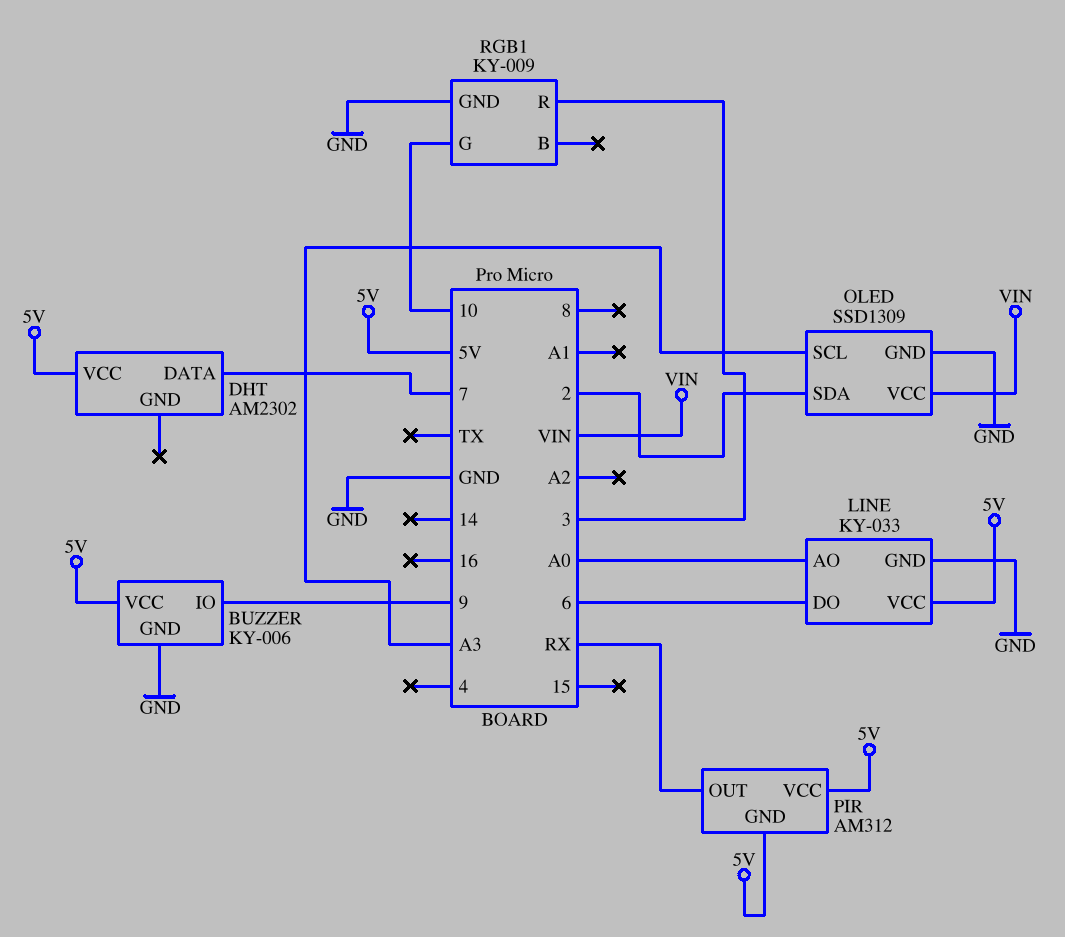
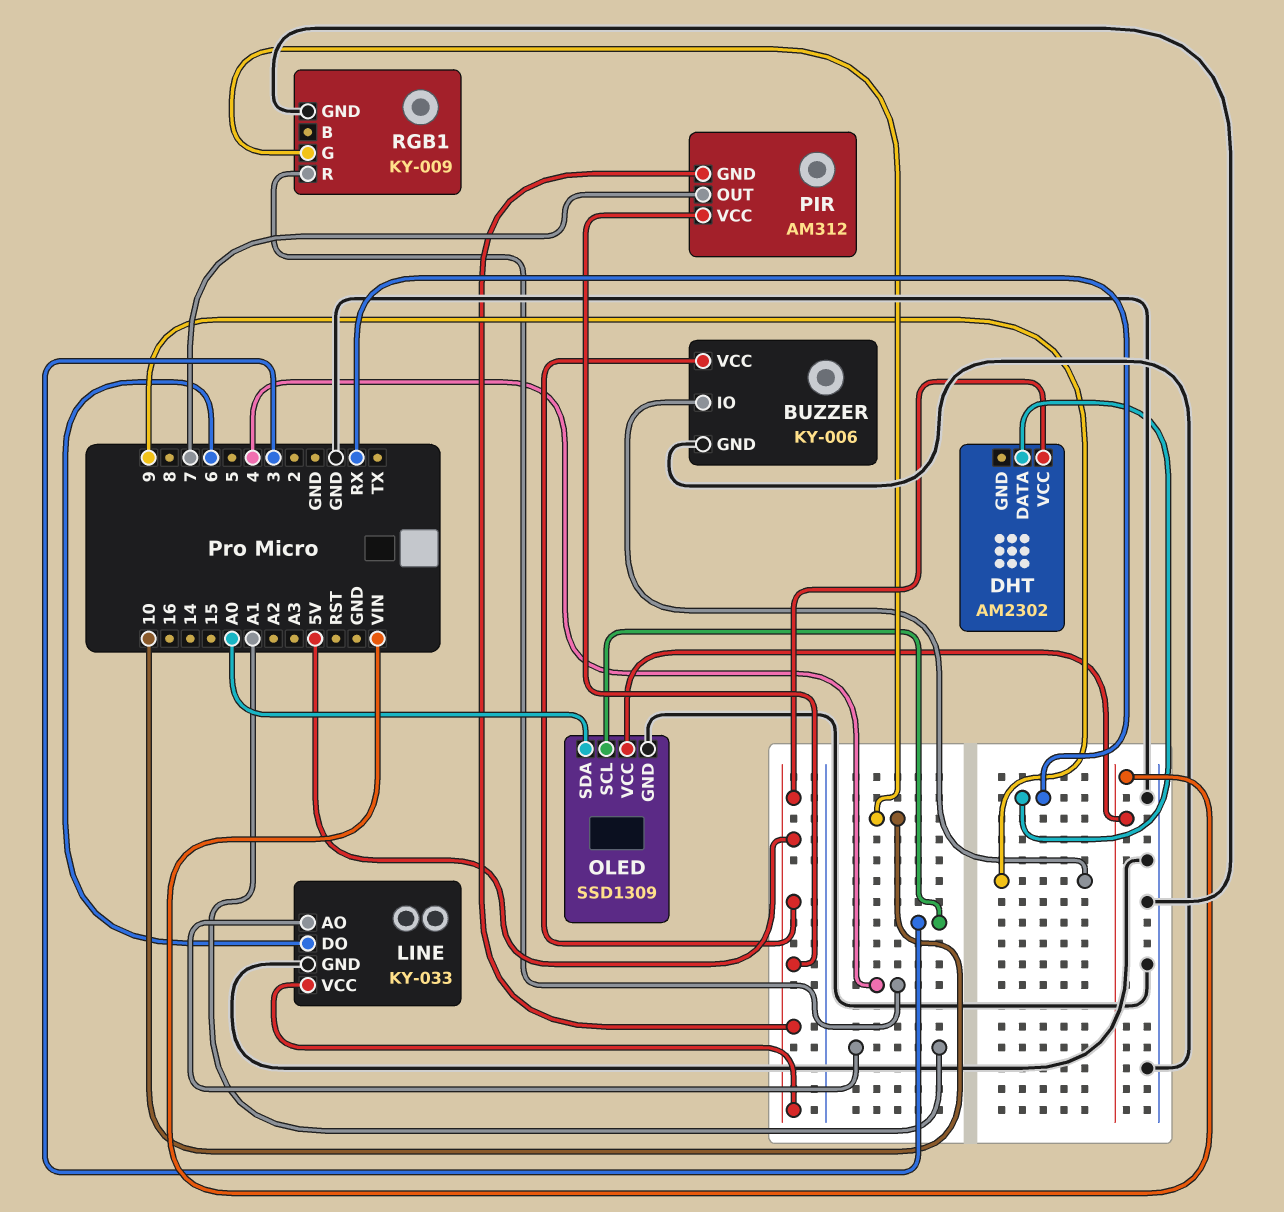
DHT pin DATA: 7 -> RX
LINE pin AO: A0 -> A1
OLED pin SCL: A3 -> 3
OLED pin SDA: 2 -> A0
PIR pin OUT: RX -> 7
RGB1 pin R: 3 -> 4

